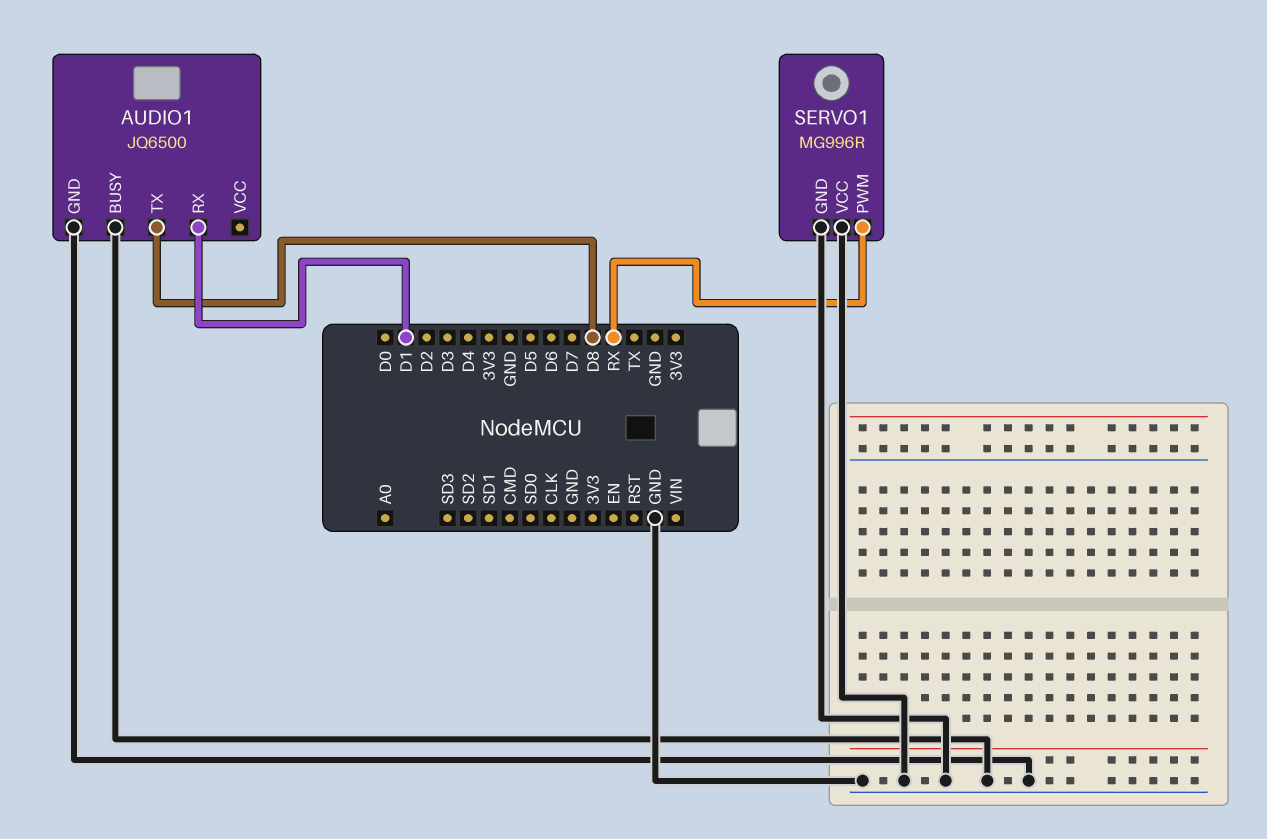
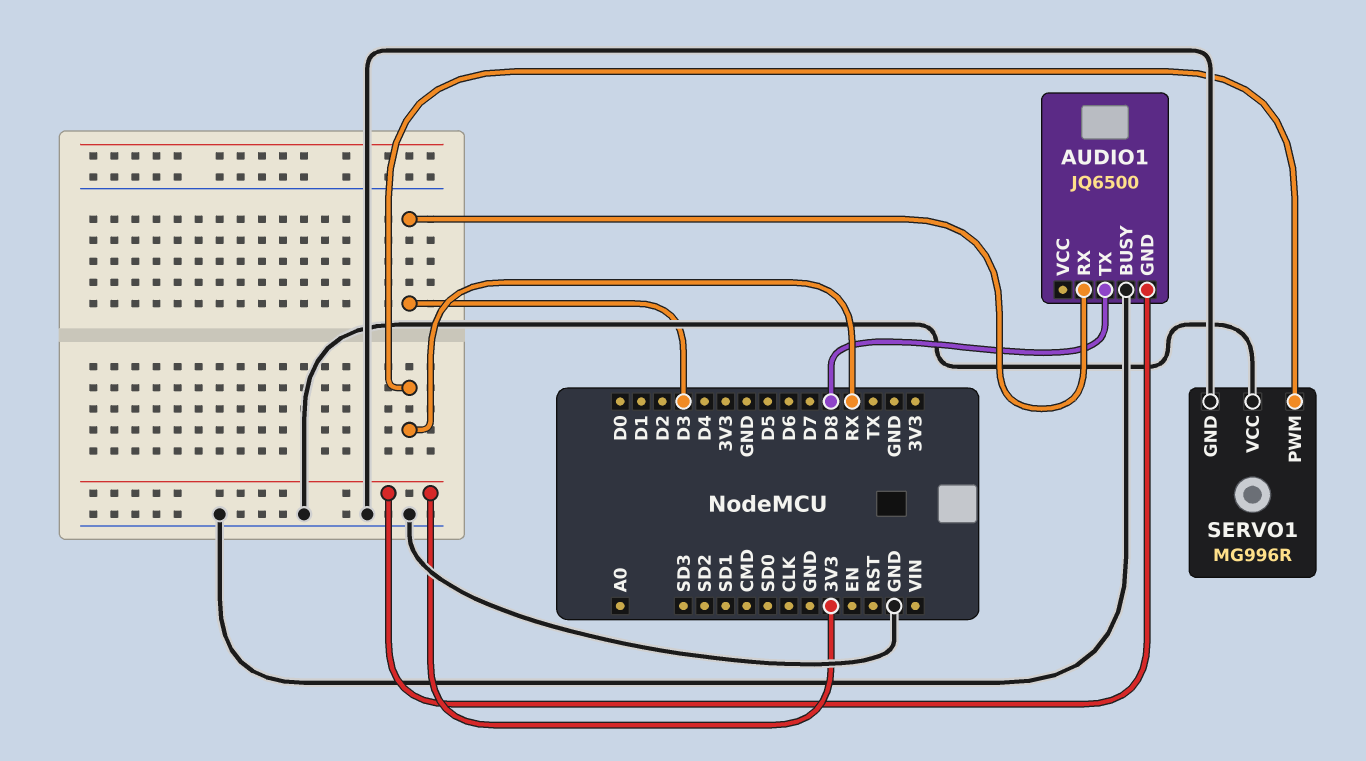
AUDIO1 pin GND: GND -> 3V3
AUDIO1 pin RX: D1 -> D3

